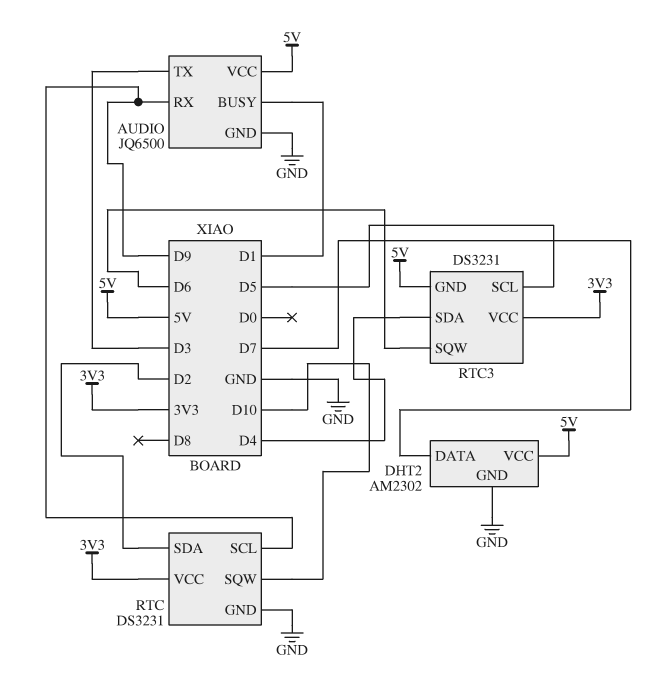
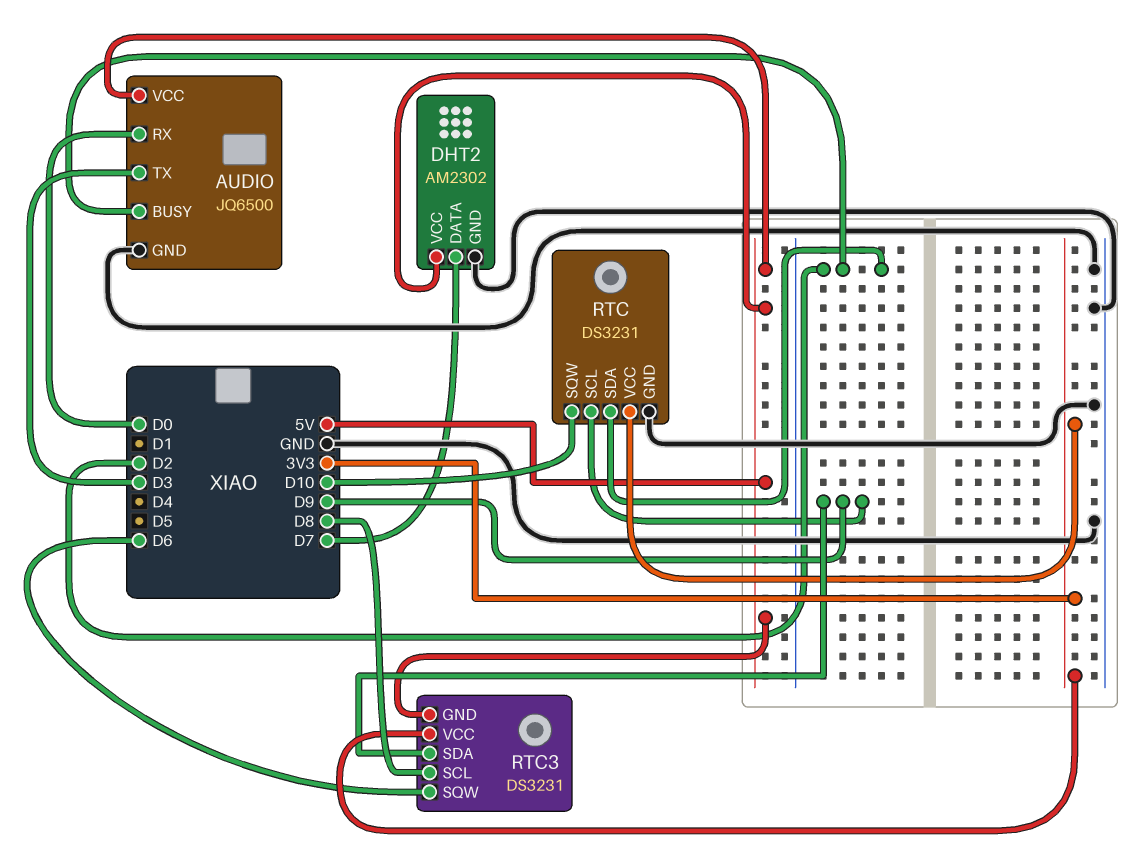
AUDIO pin BUSY: D1 -> D2
AUDIO pin RX: D9 -> D0
RTC3 pin SCL: D5 -> D8
RTC3 pin SDA: D4 -> D9

